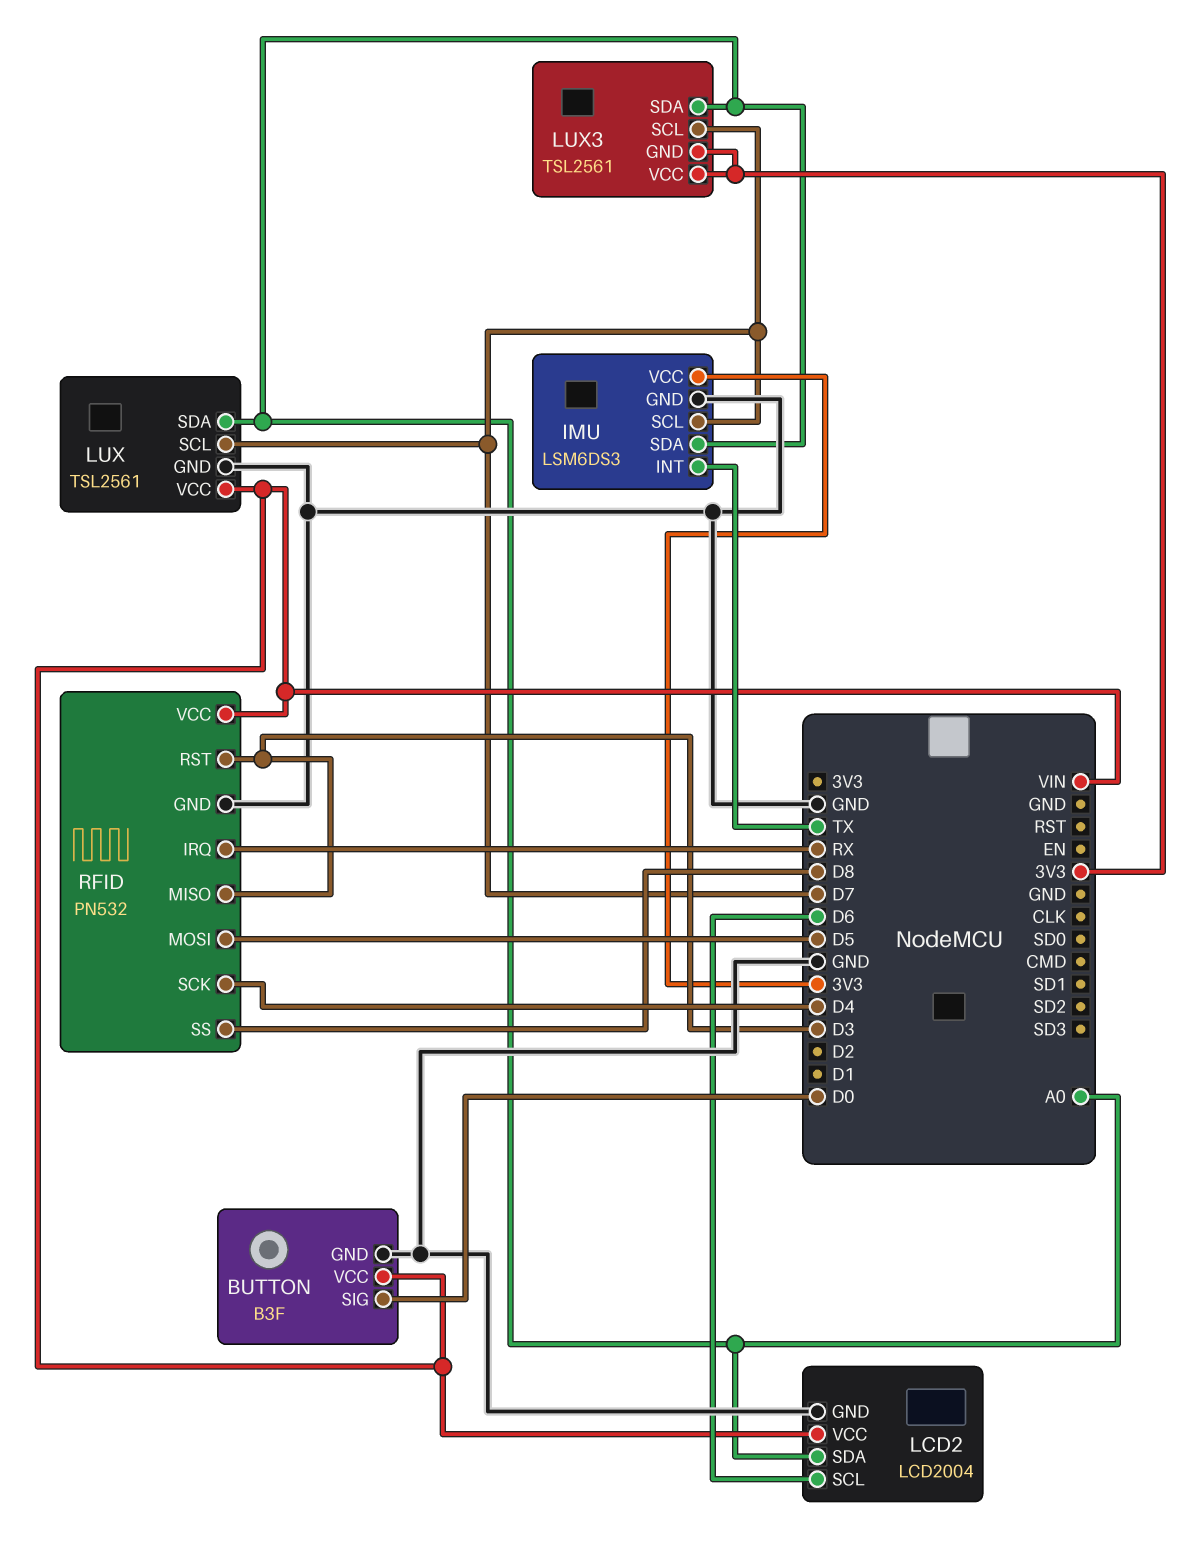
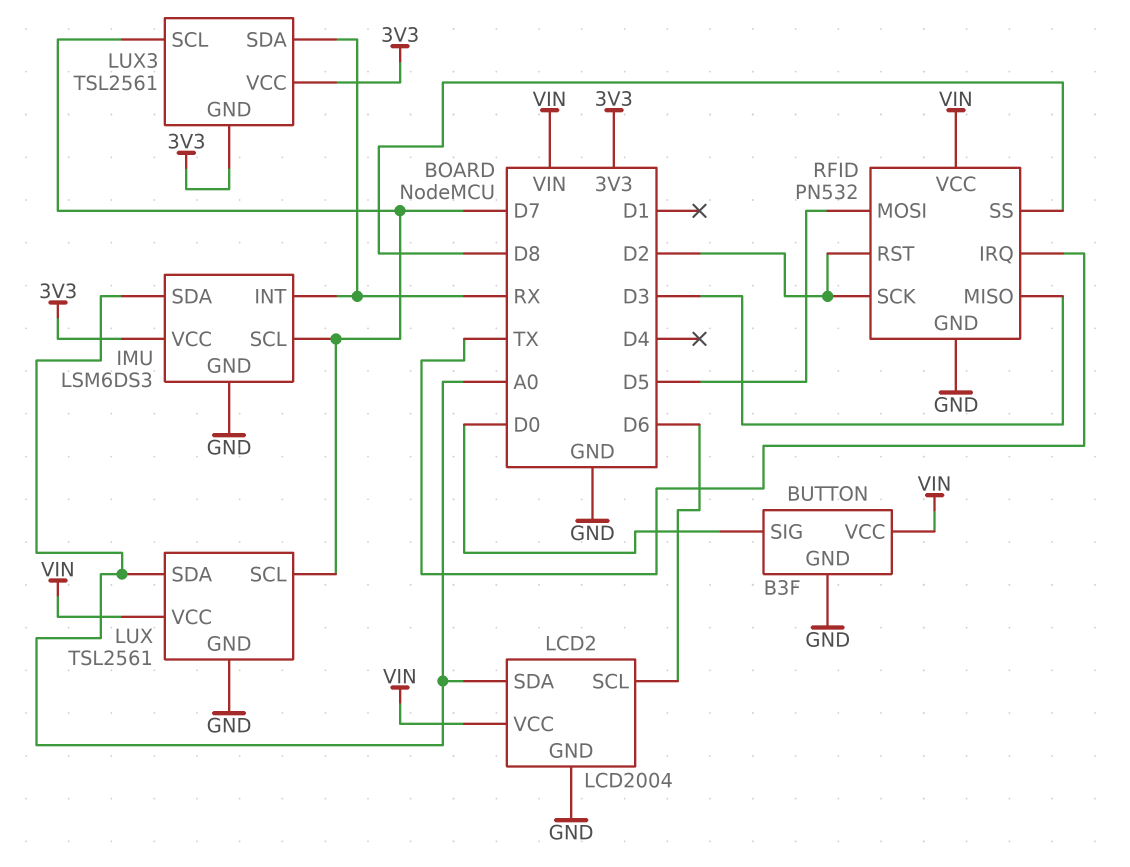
IMU pin INT: TX -> RX
LUX3 pin SDA: A0 -> RX
RFID pin IRQ: RX -> TX
RFID pin RST: D3 -> D2
RFID pin SCK: D4 -> D2

